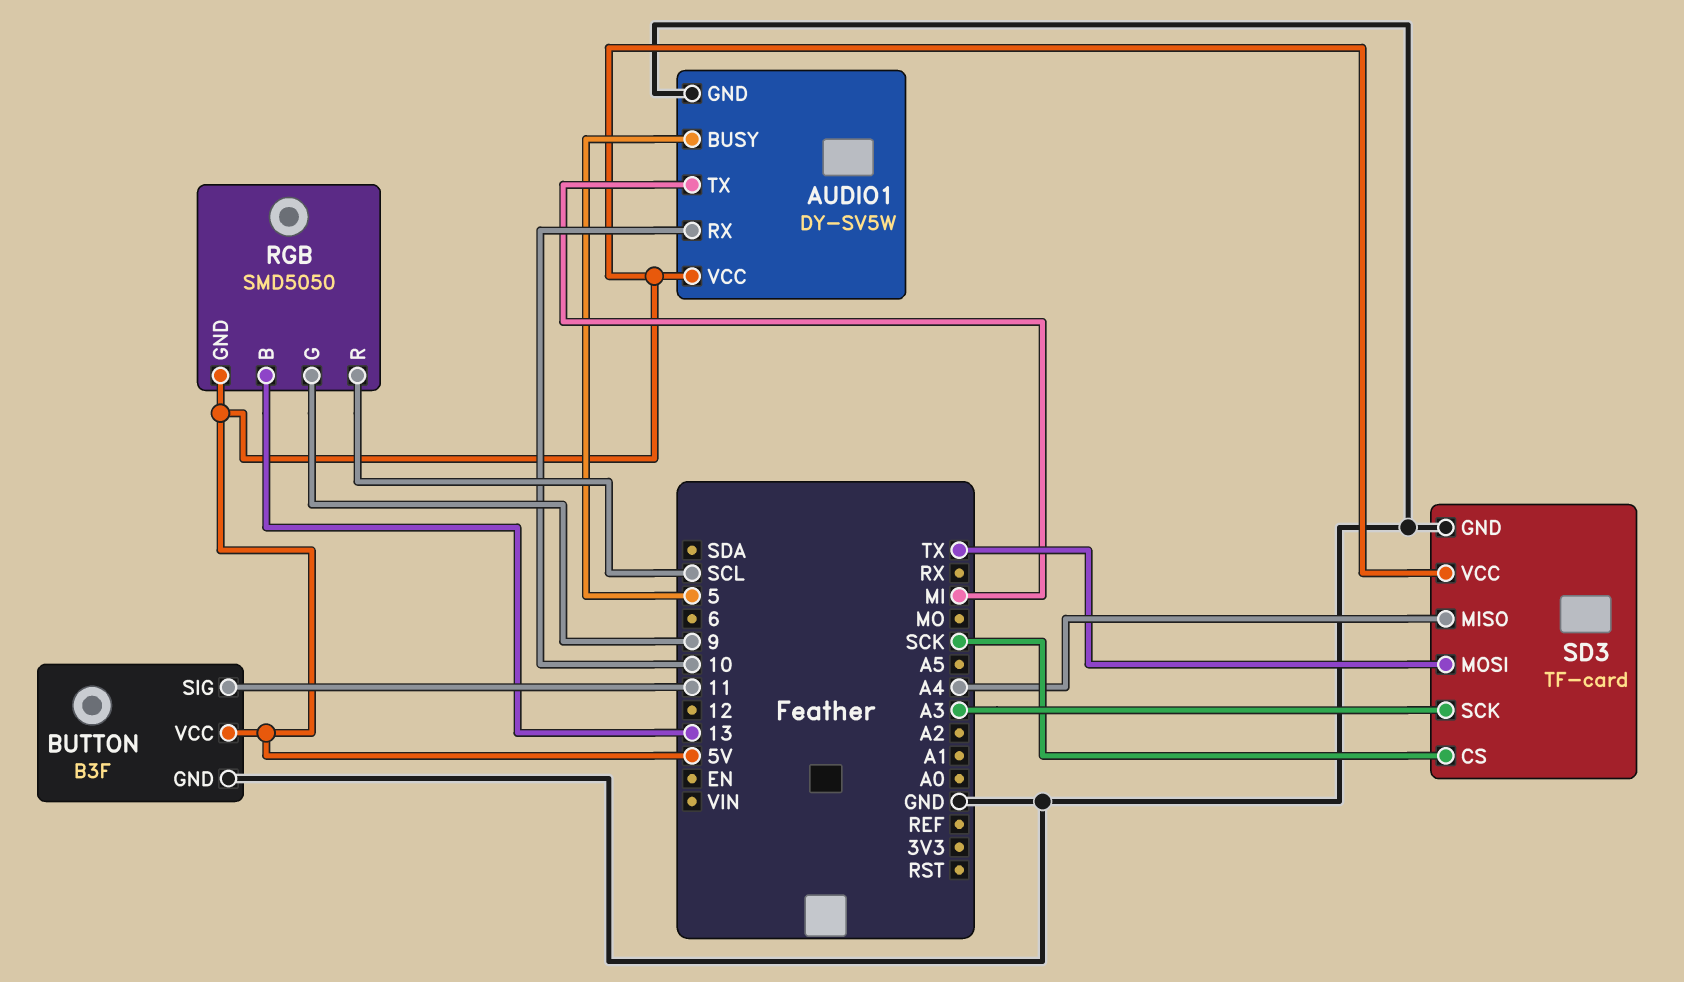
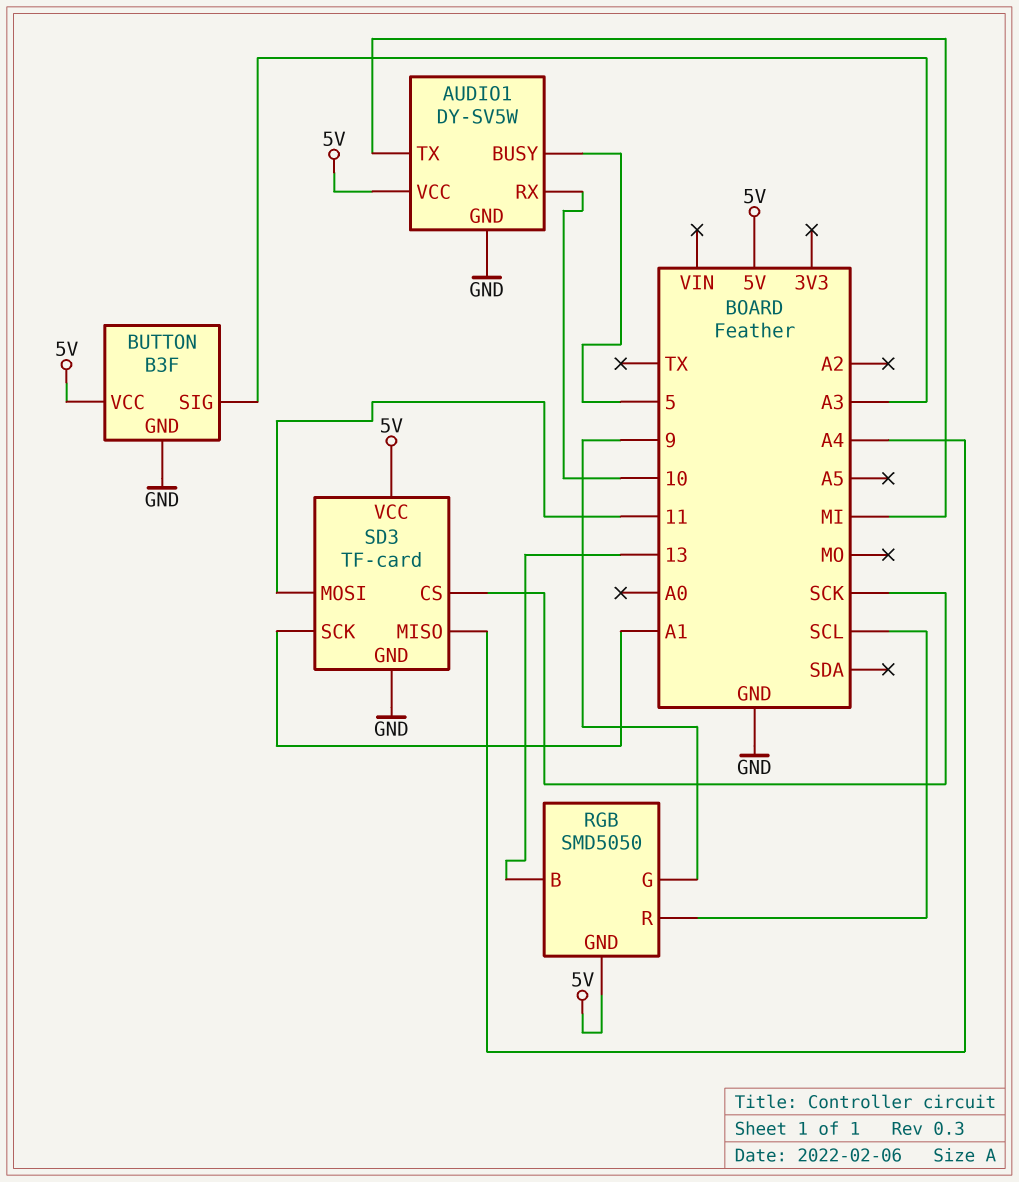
BUTTON pin SIG: 11 -> A3
SD3 pin MOSI: TX -> 11
SD3 pin SCK: A3 -> A1

